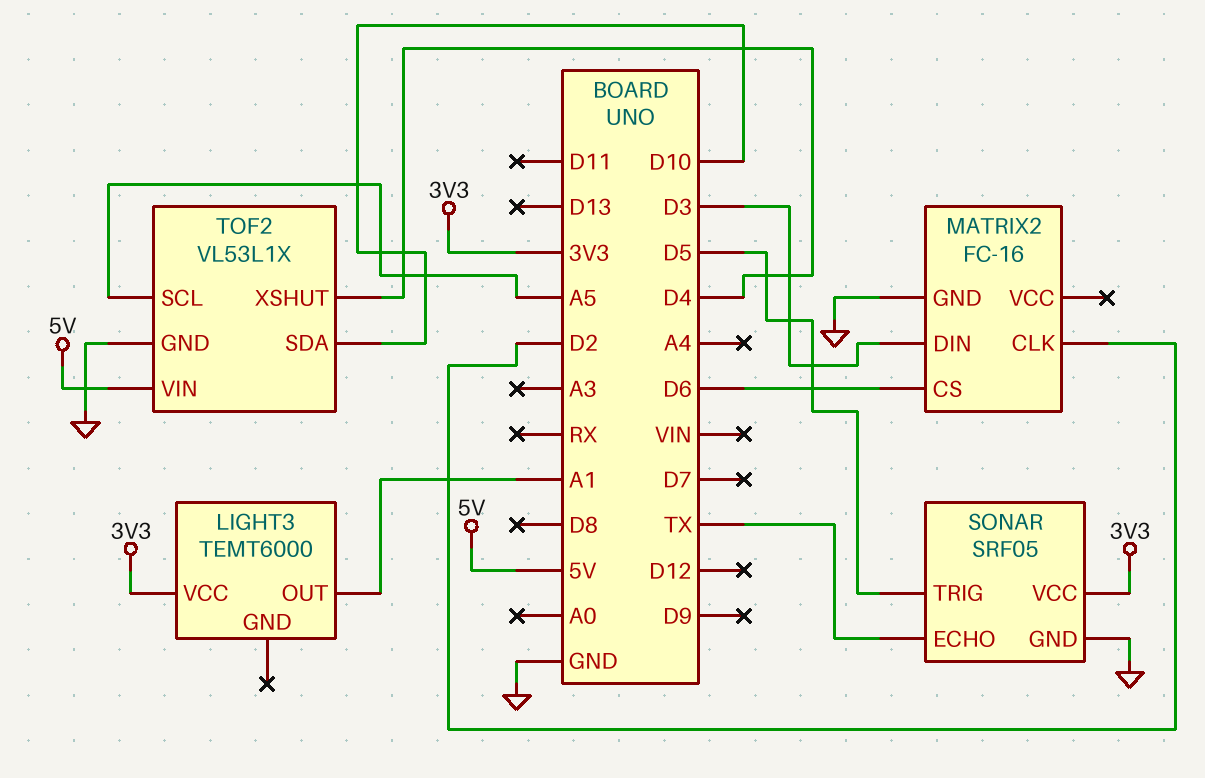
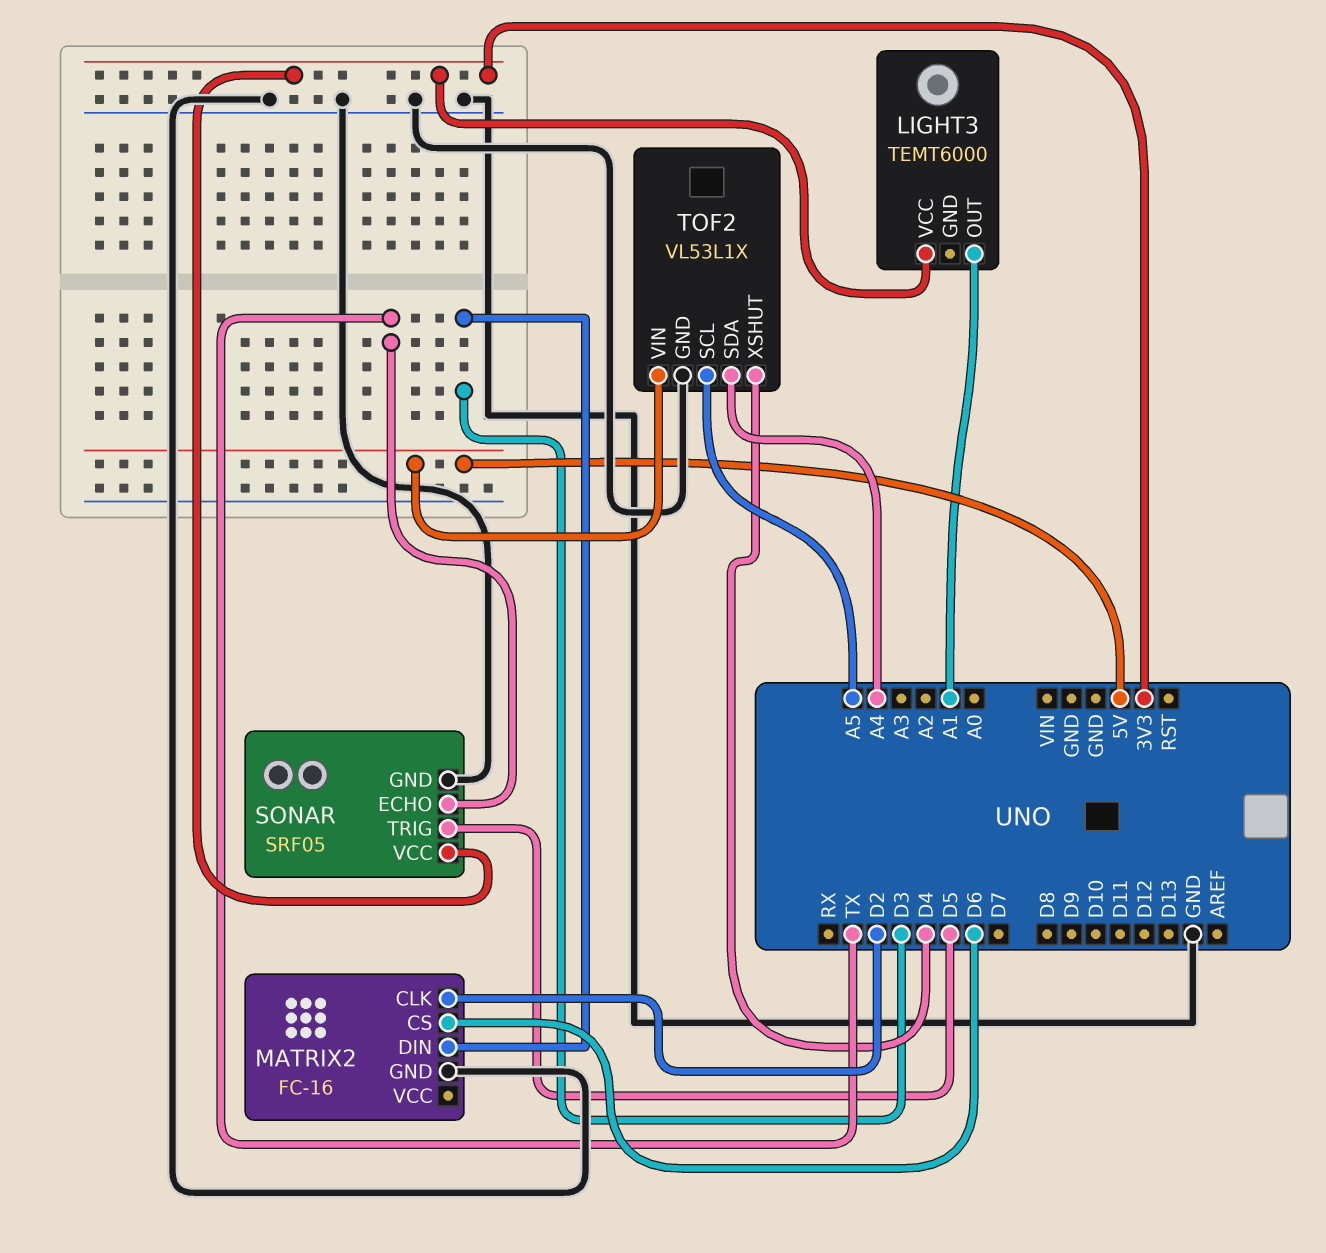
TOF2 pin SDA: D10 -> A4

